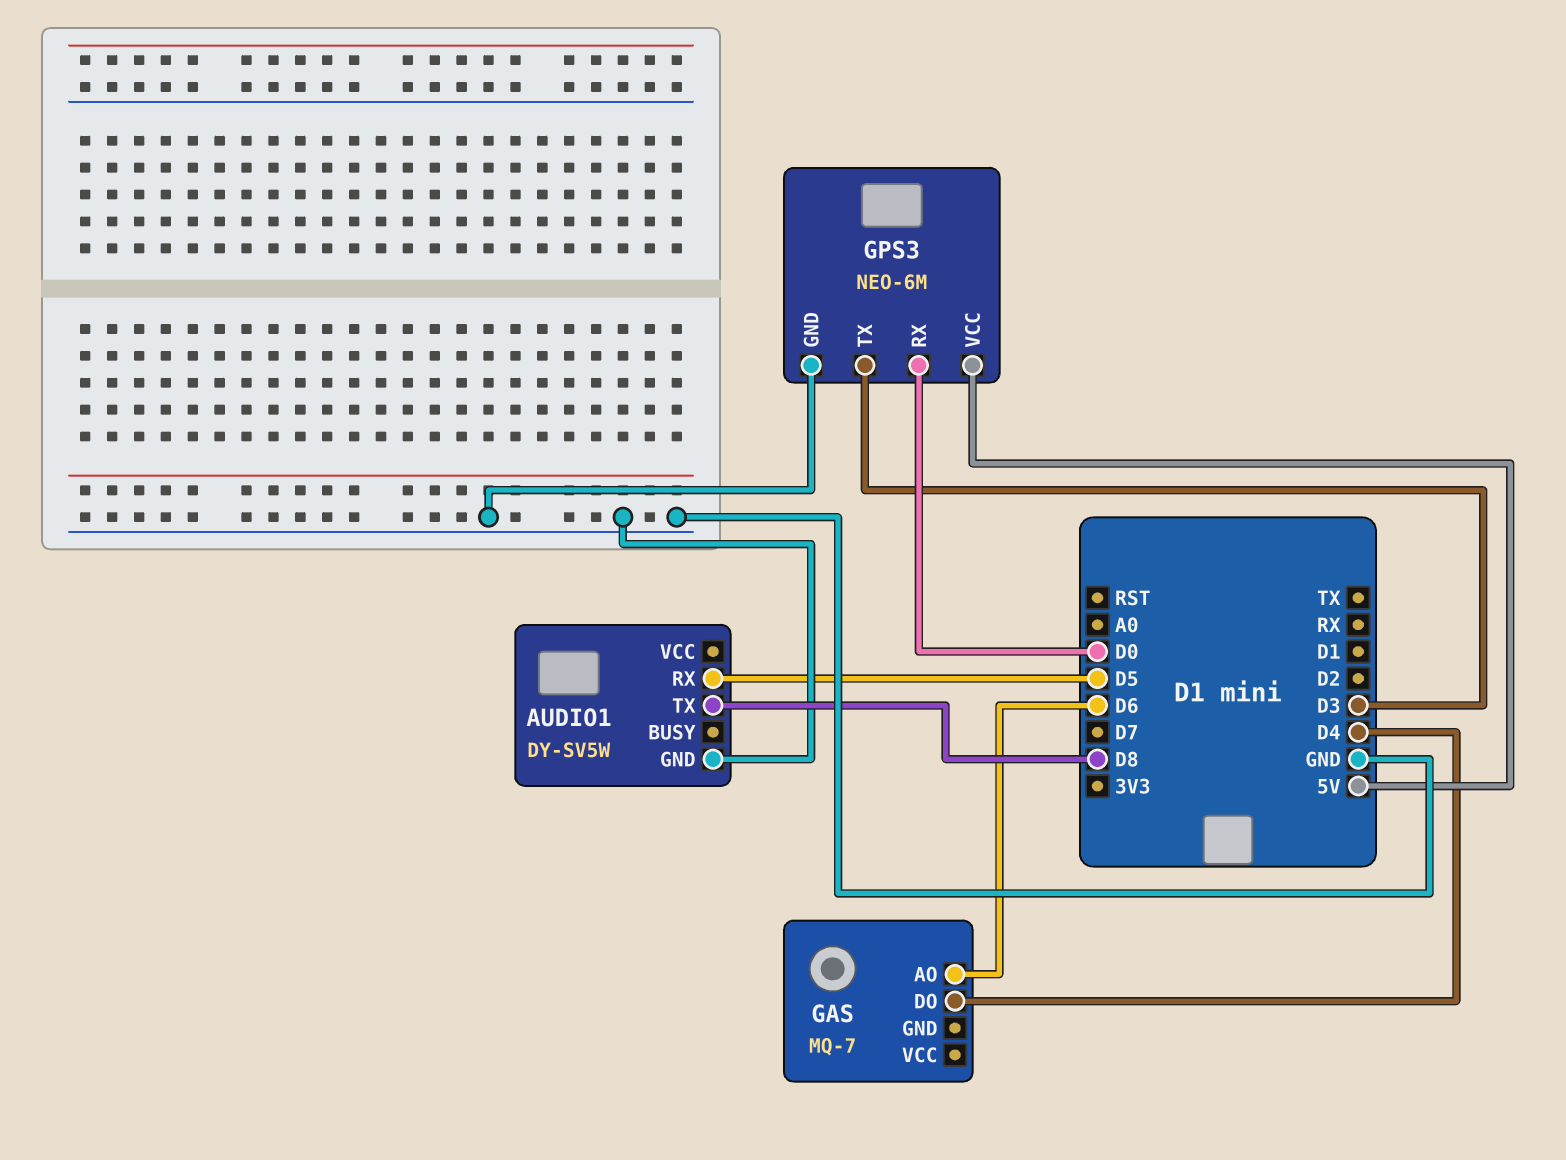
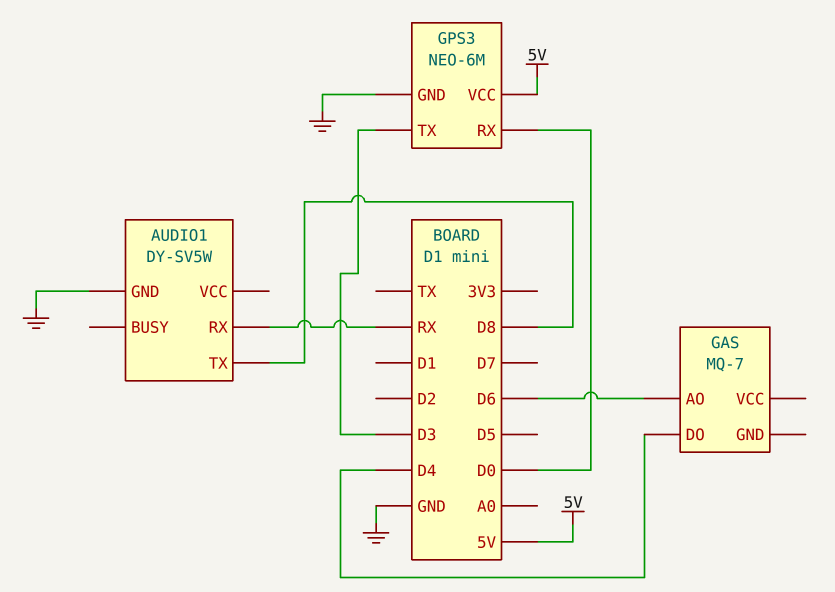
AUDIO1 pin RX: D5 -> RX

